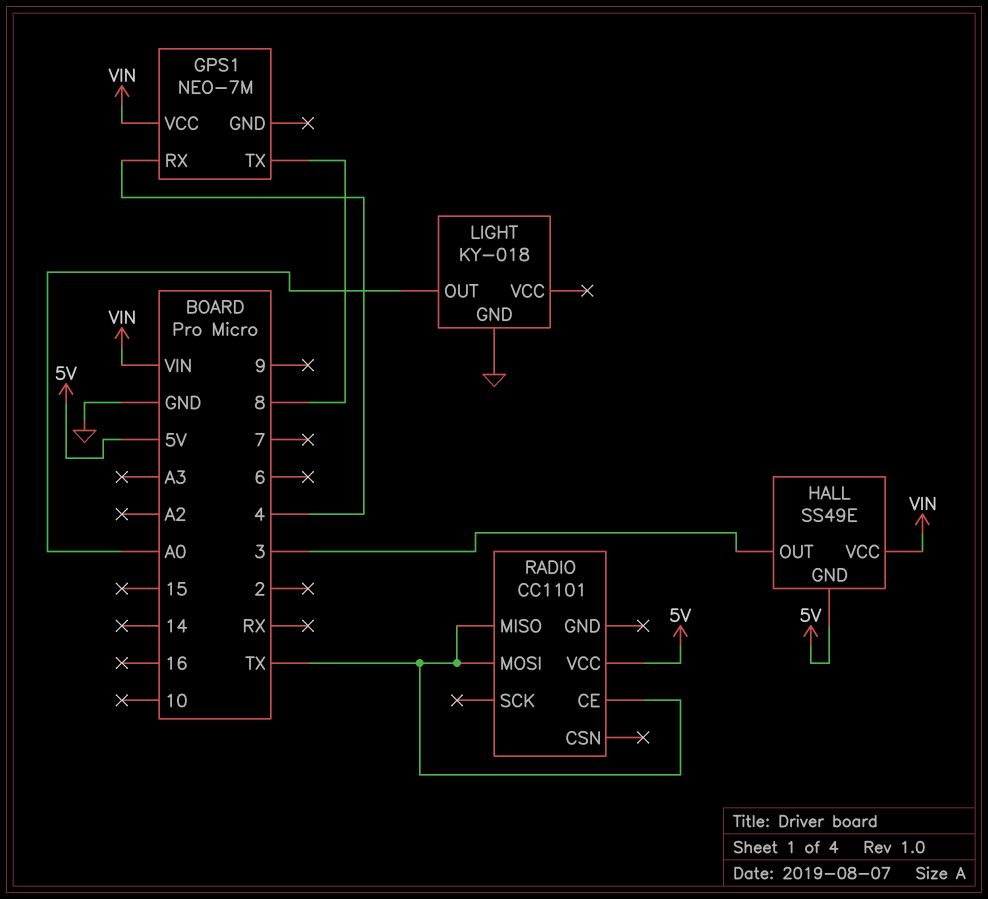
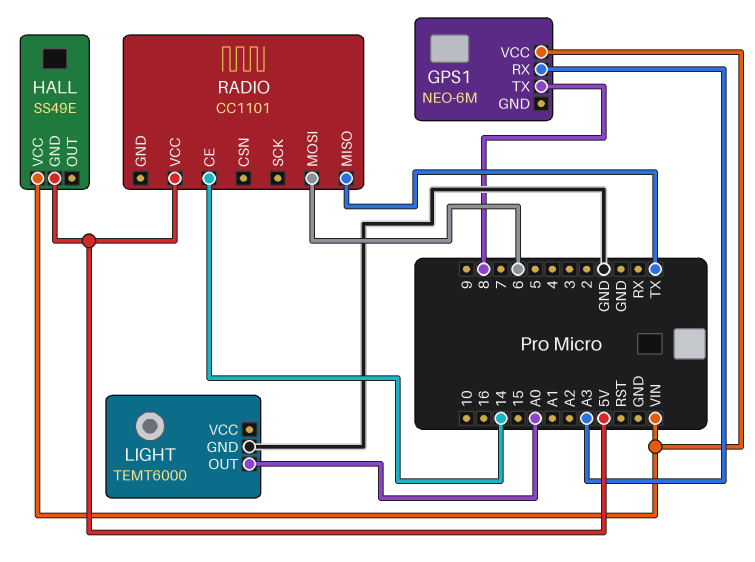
GPS1: NEO-7M -> NEO-6M
GPS1 pin RX: 4 -> A3
HALL pin OUT: 3 -> none
LIGHT: KY-018 -> TEMT6000
RADIO pin CE: TX -> 14
RADIO pin MOSI: TX -> 6

